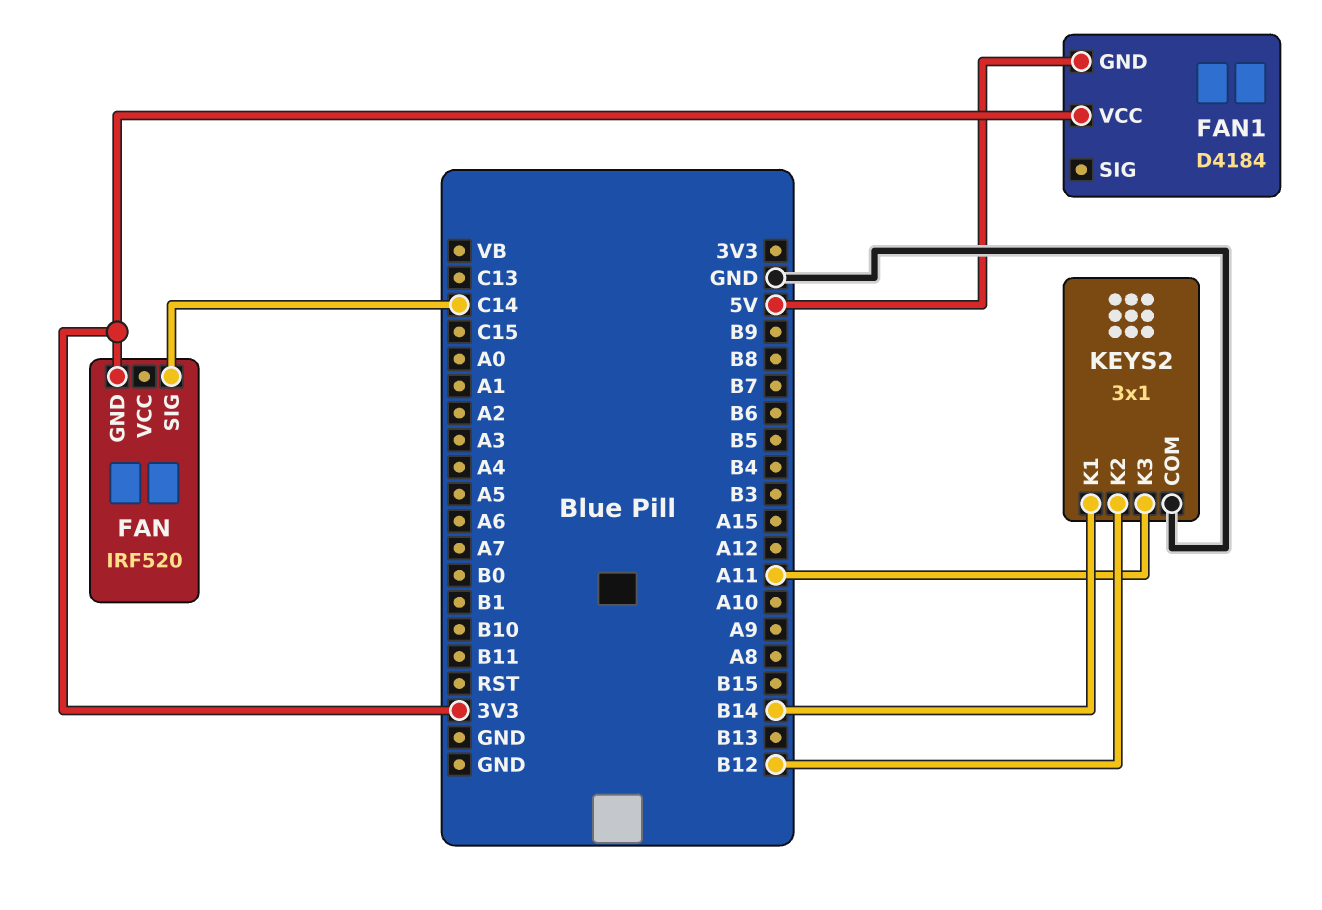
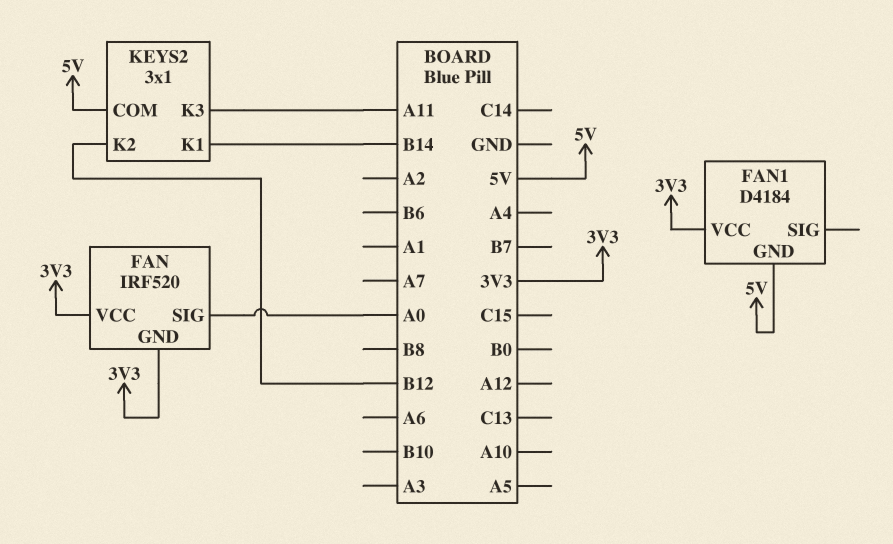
FAN pin SIG: C14 -> A0
FAN pin VCC: none -> 3V3
KEYS2 pin COM: GND -> 5V

